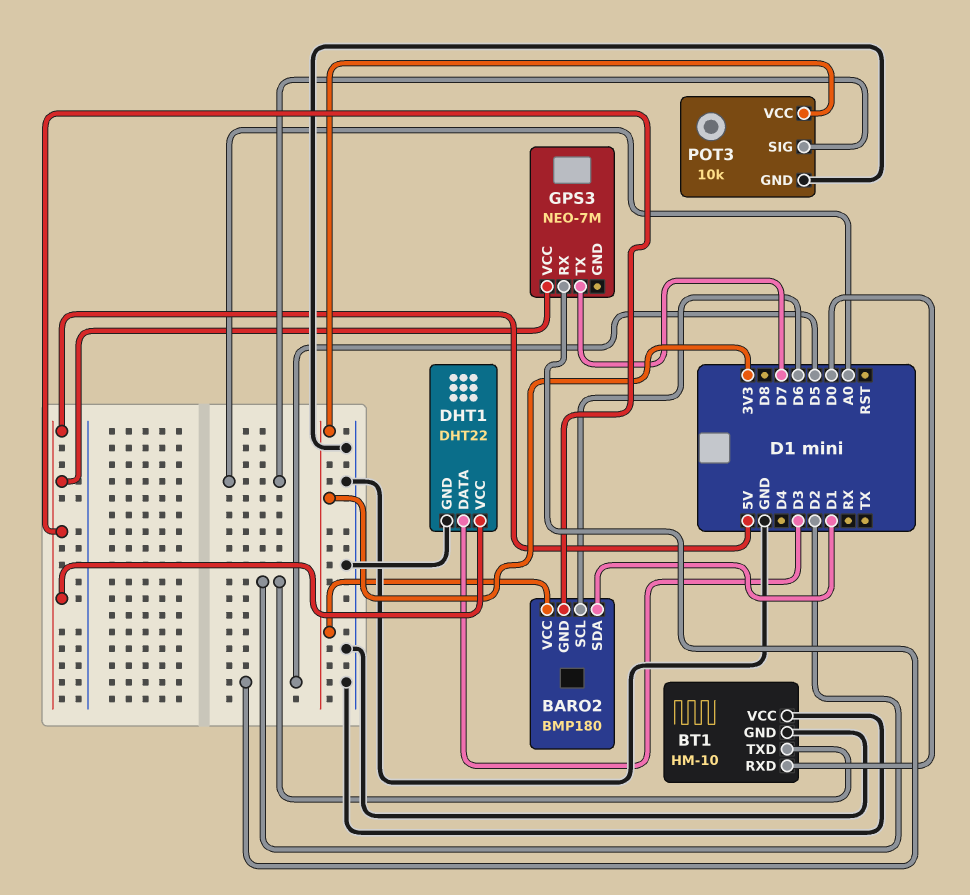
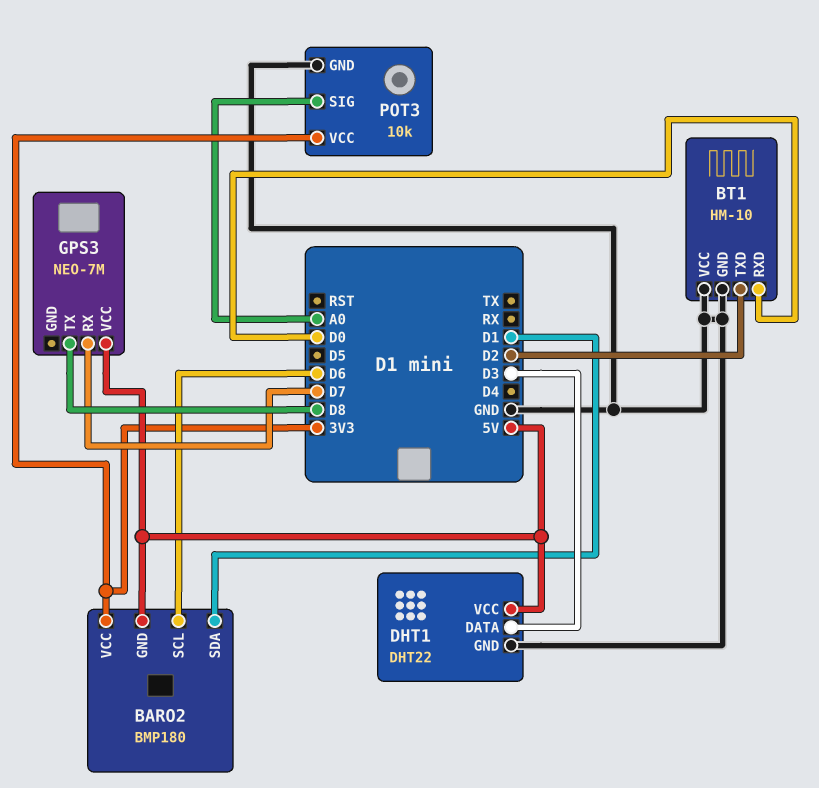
GPS3 pin RX: D5 -> D7
GPS3 pin TX: D7 -> D8

